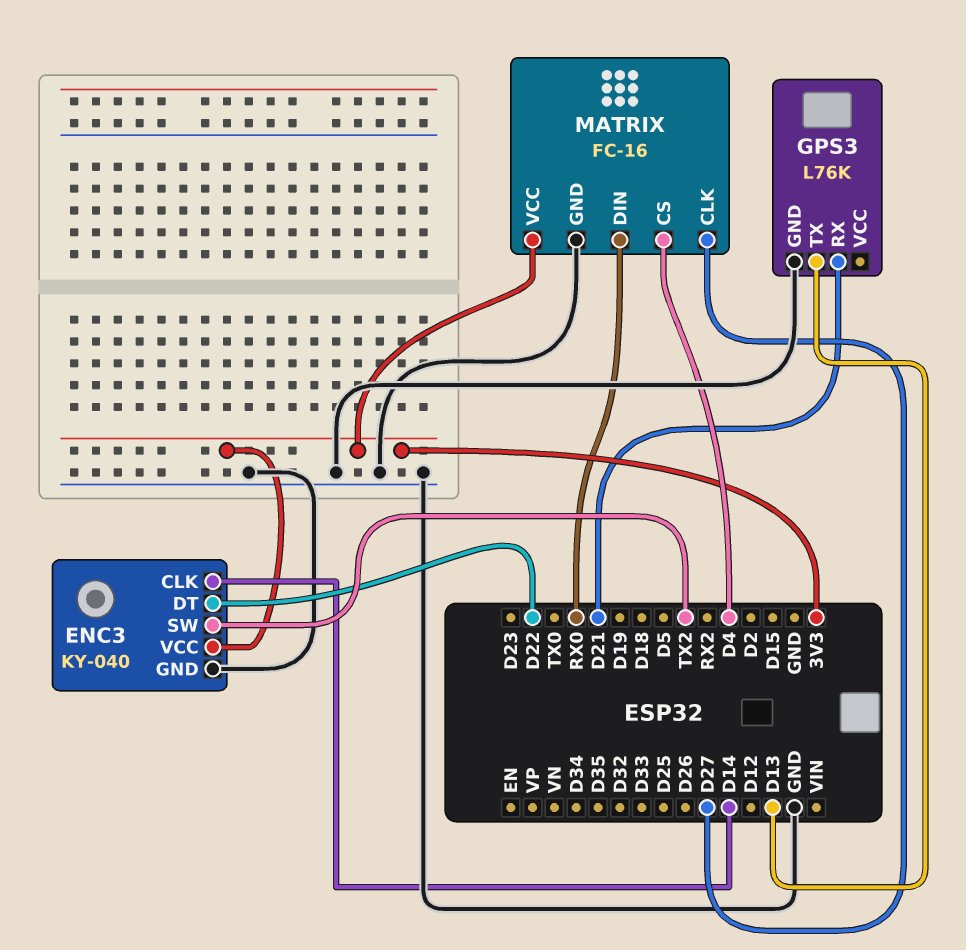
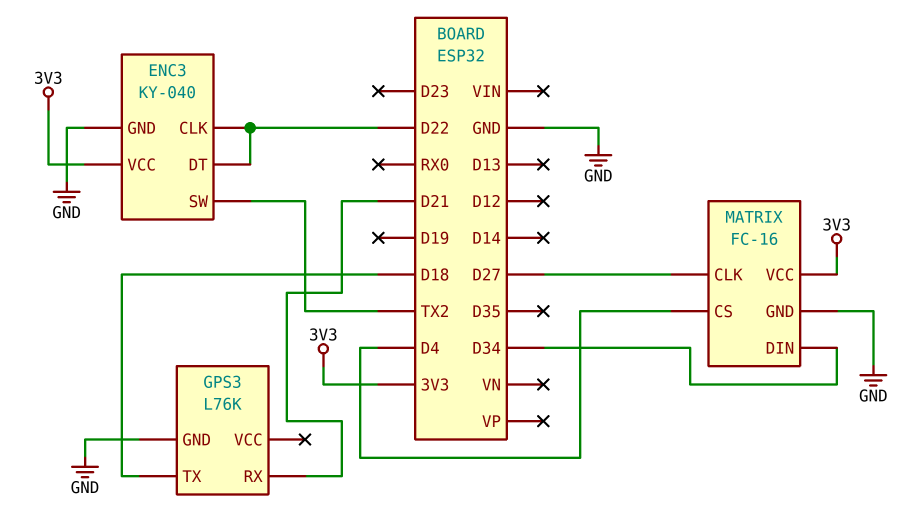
ENC3 pin CLK: D14 -> D22
GPS3 pin TX: D13 -> D18
MATRIX pin DIN: RX0 -> D34

